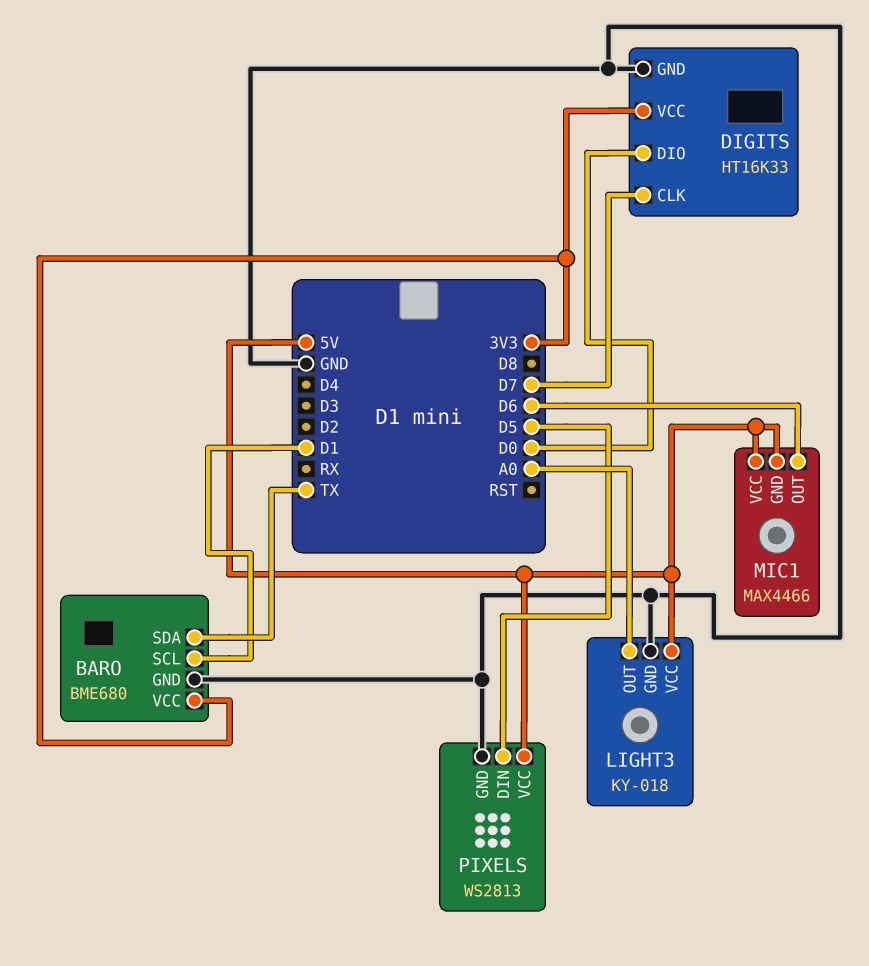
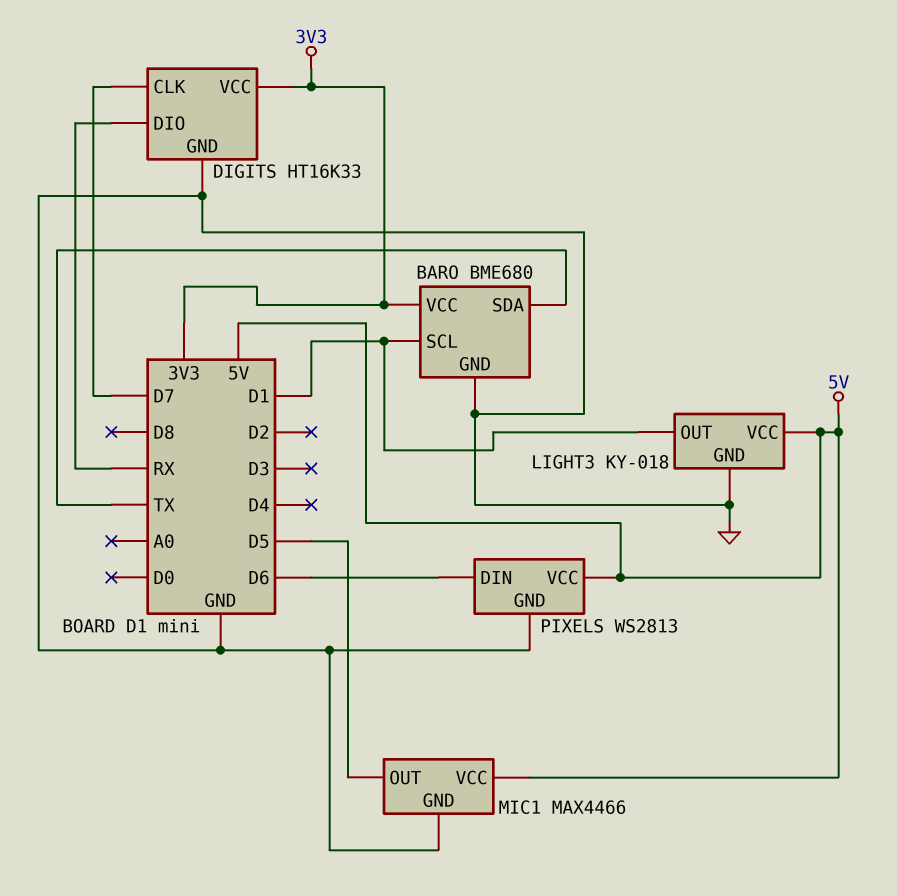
DIGITS pin DIO: D0 -> RX
LIGHT3 pin OUT: A0 -> D1
MIC1 pin GND: 5V -> GND
MIC1 pin OUT: D6 -> D5
PIXELS pin DIN: D5 -> D6

